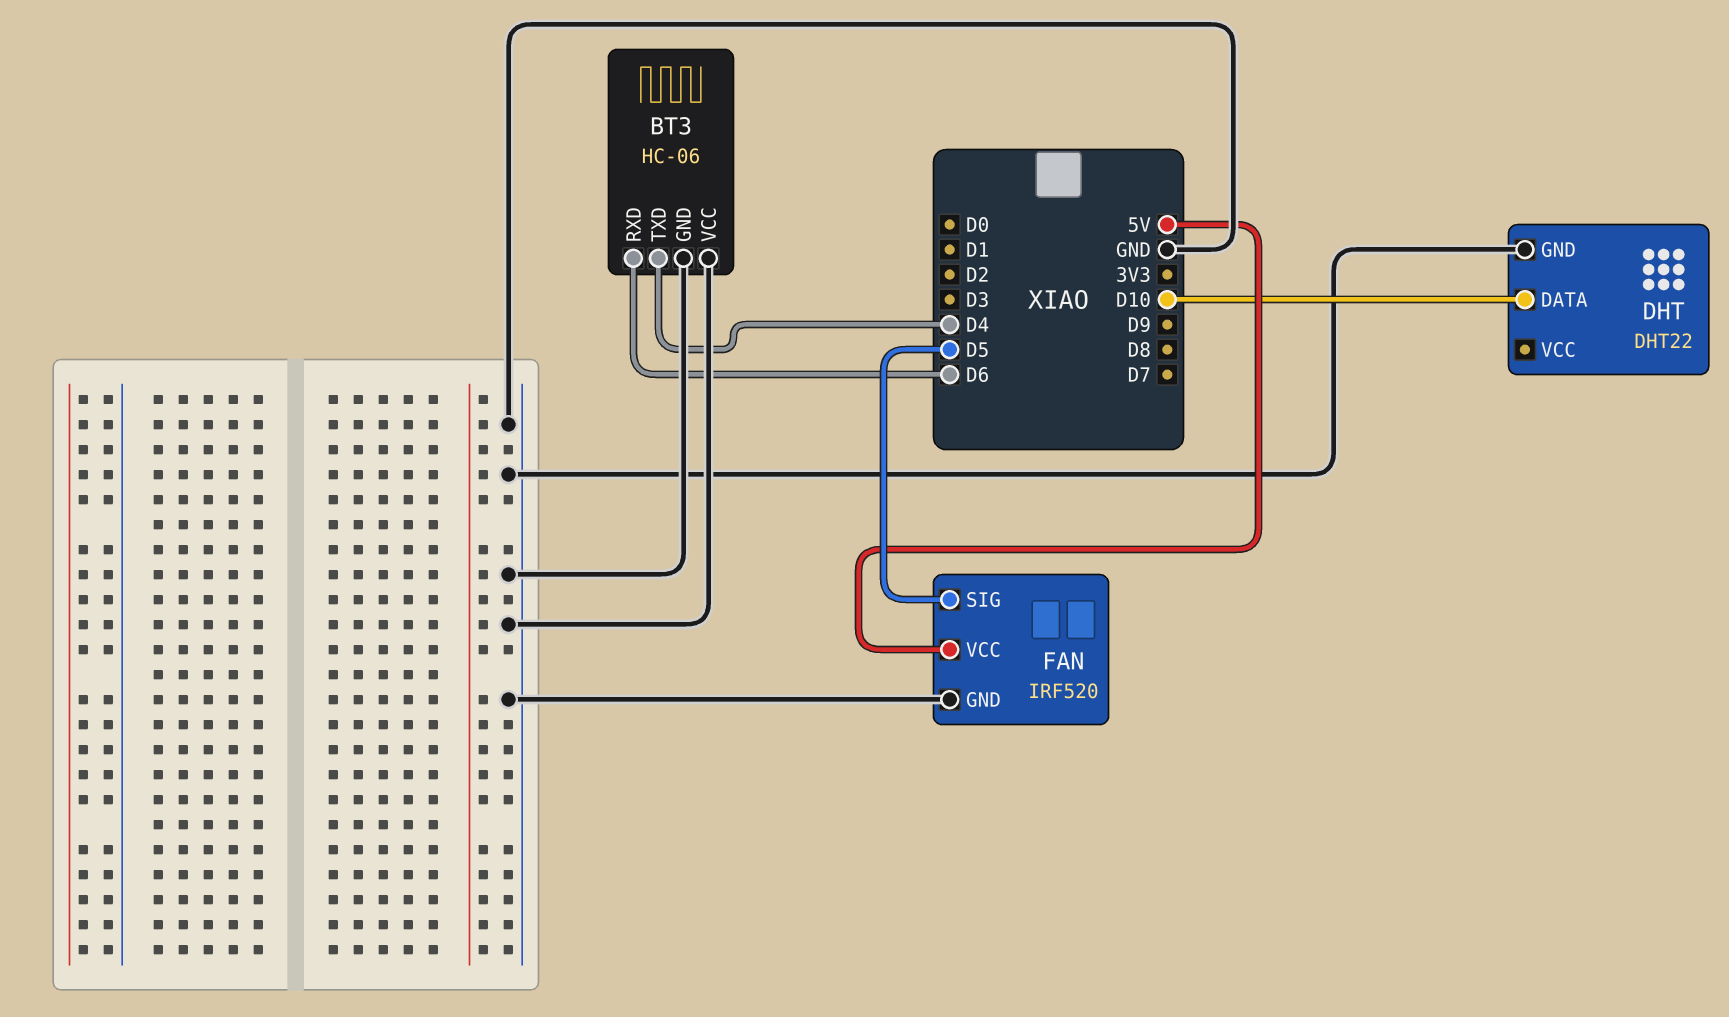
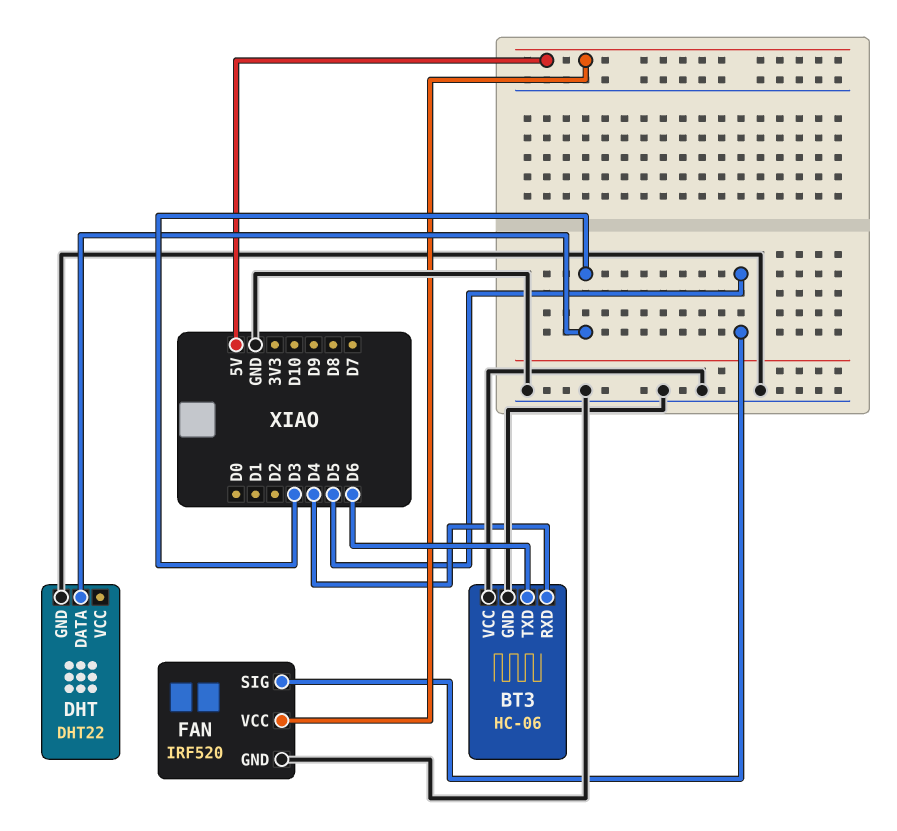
BT3 pin RXD: D6 -> D4
BT3 pin TXD: D4 -> D6
DHT pin DATA: D10 -> D3

